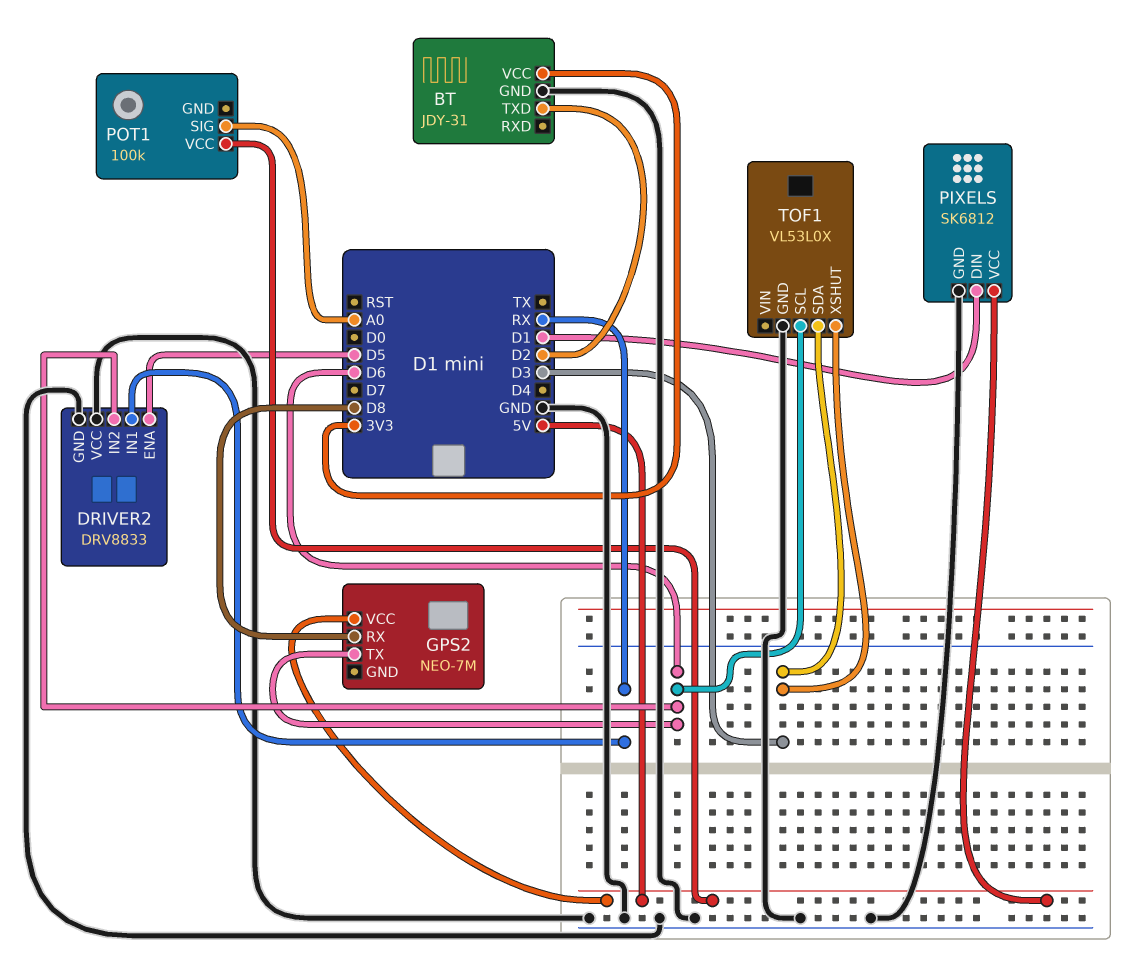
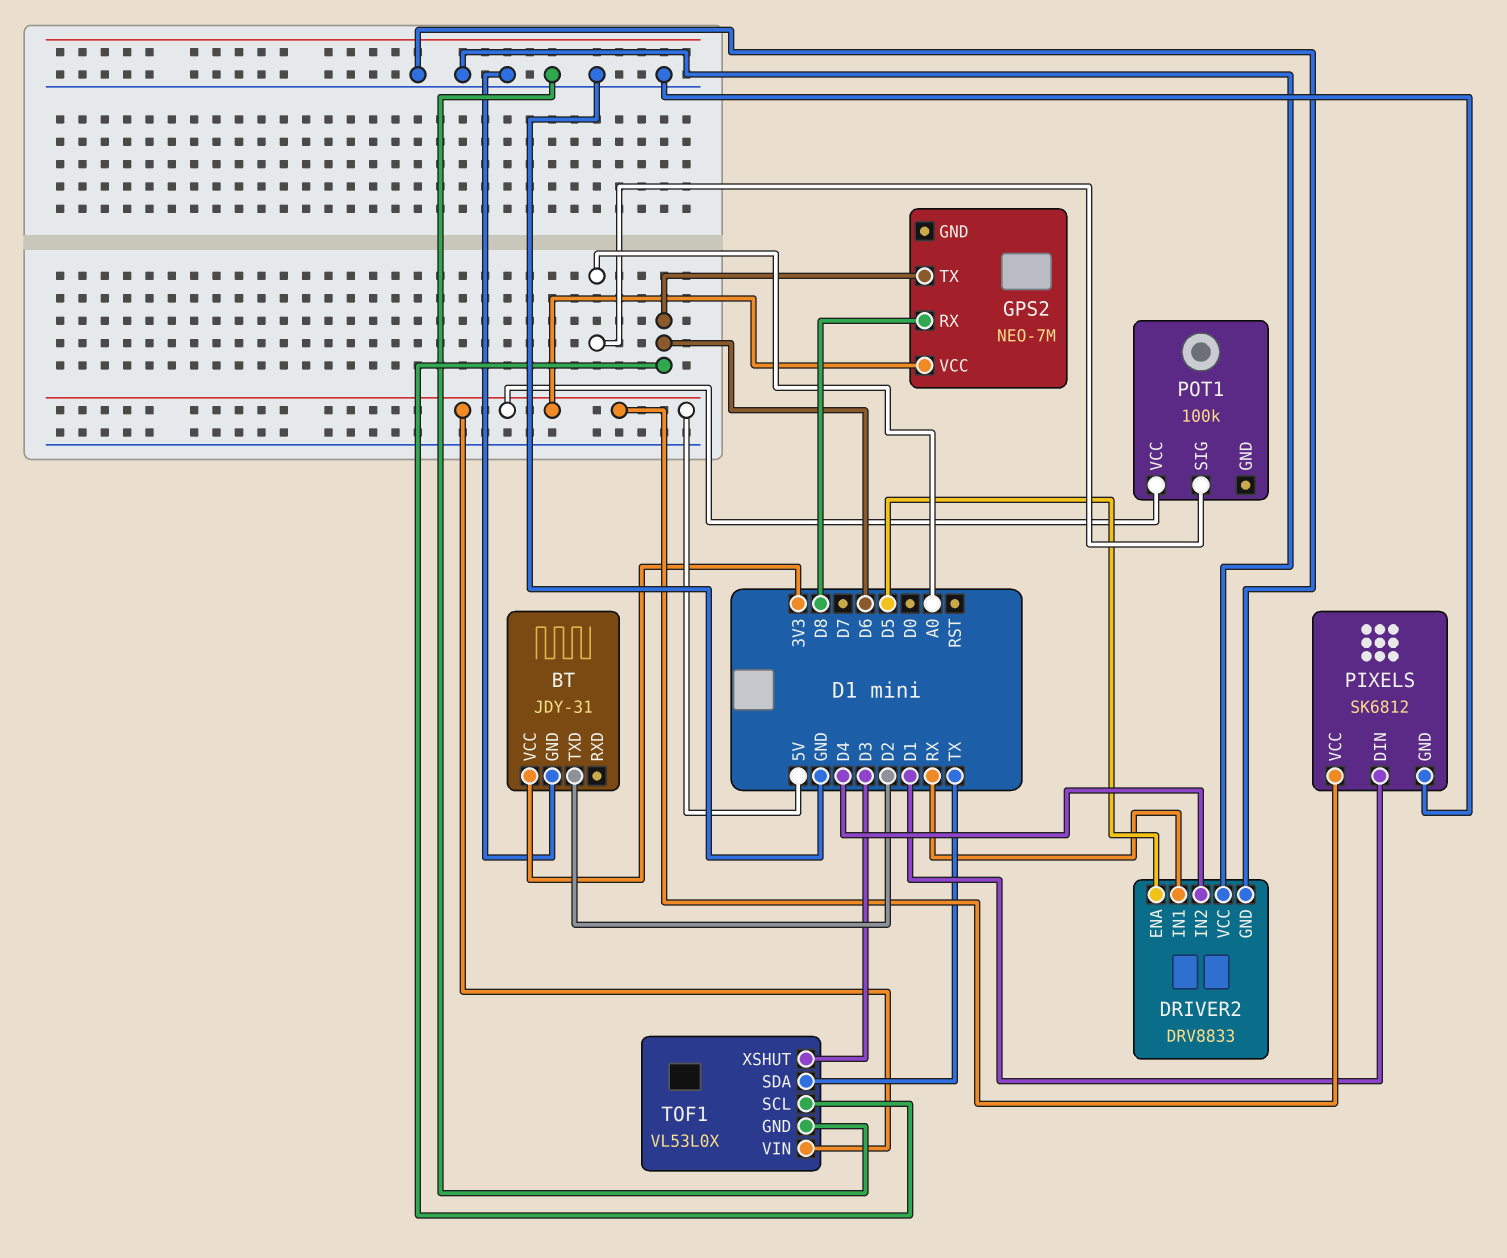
DRIVER2 pin IN2: D6 -> D4
TOF1 pin SDA: D3 -> TX
TOF1 pin VIN: none -> 5V

